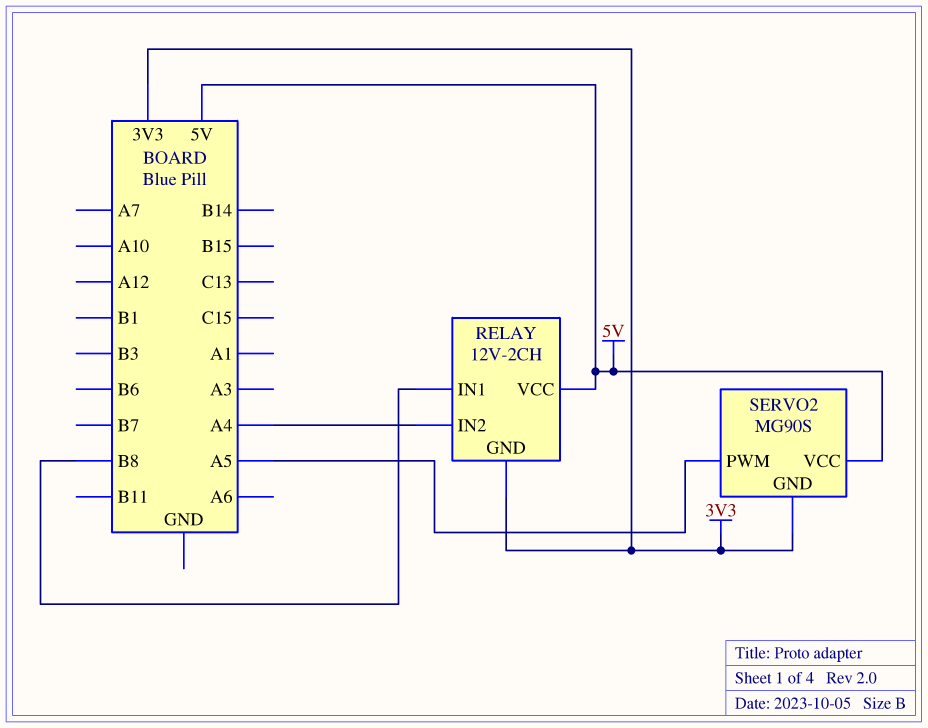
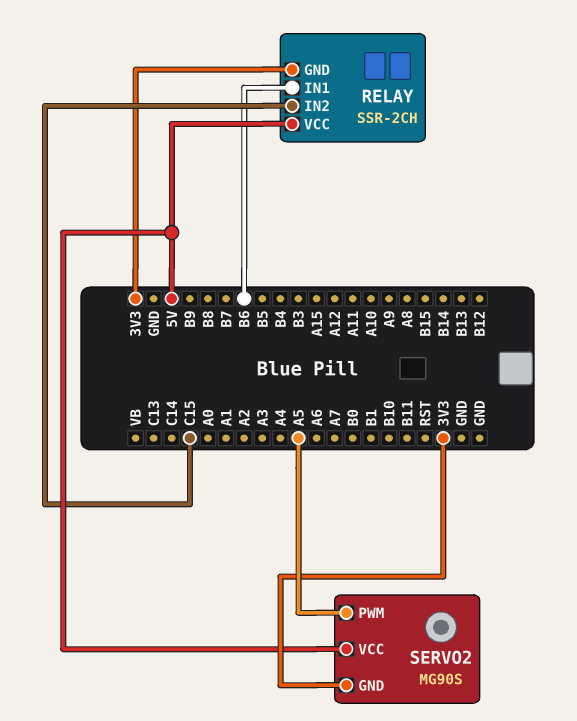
RELAY: 12V-2CH -> SSR-2CH
RELAY pin IN1: B8 -> B6
RELAY pin IN2: A4 -> C15

